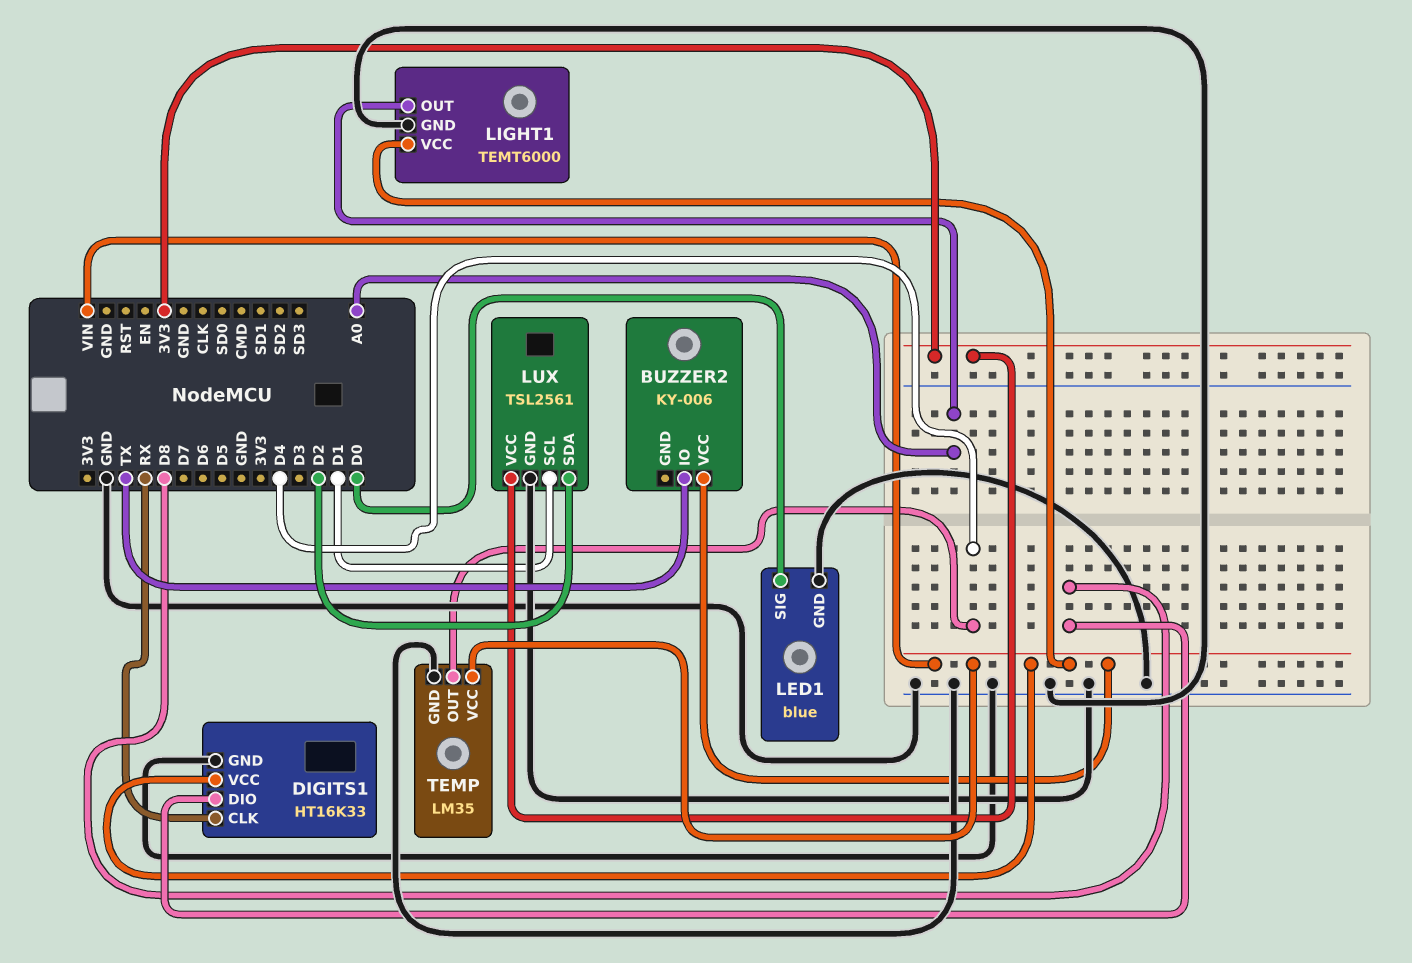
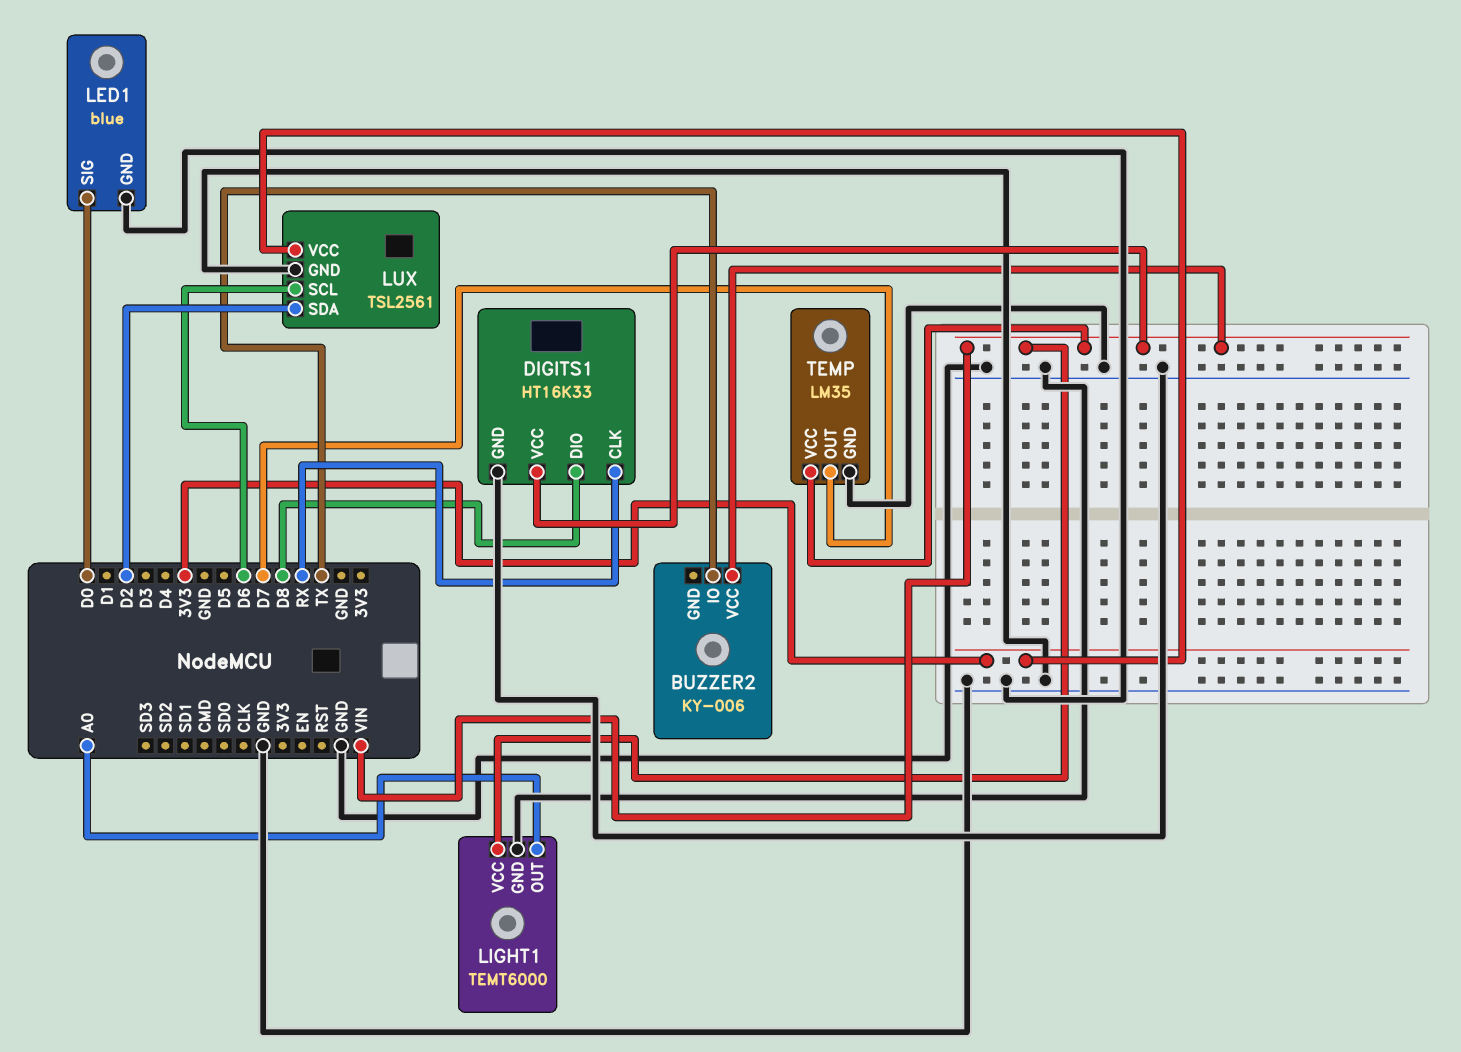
LUX pin SCL: D1 -> D6
TEMP pin OUT: D4 -> D7

